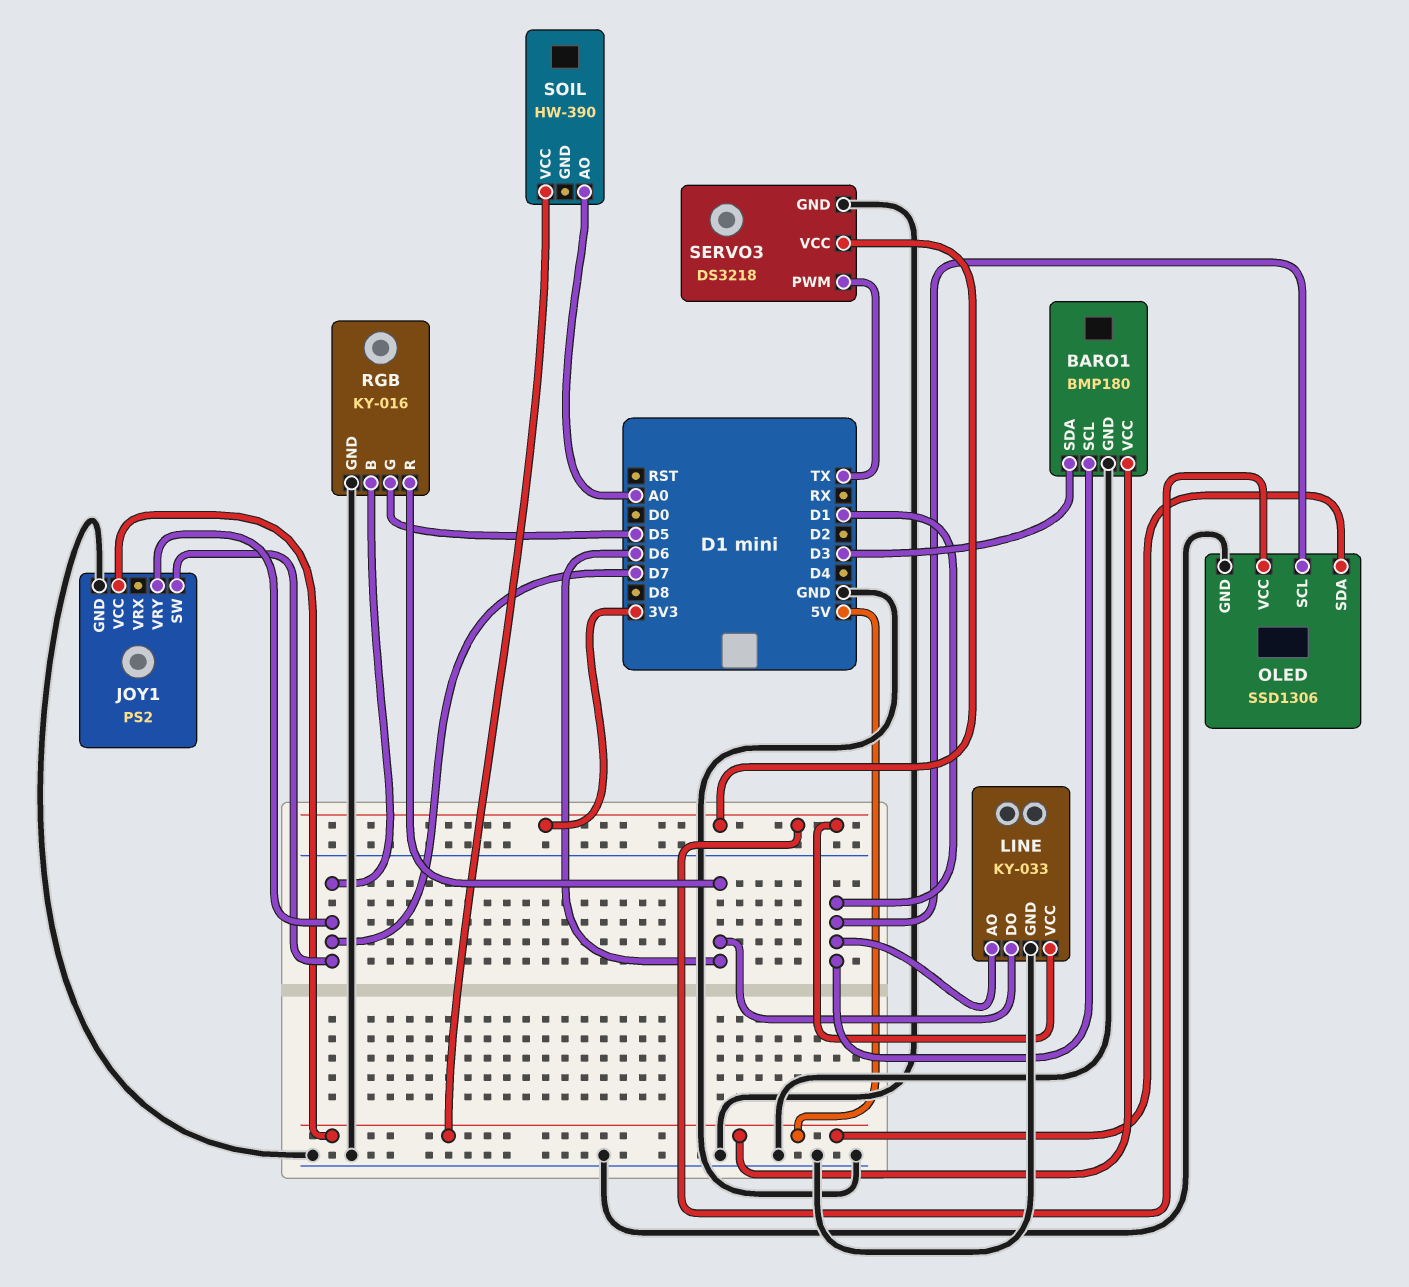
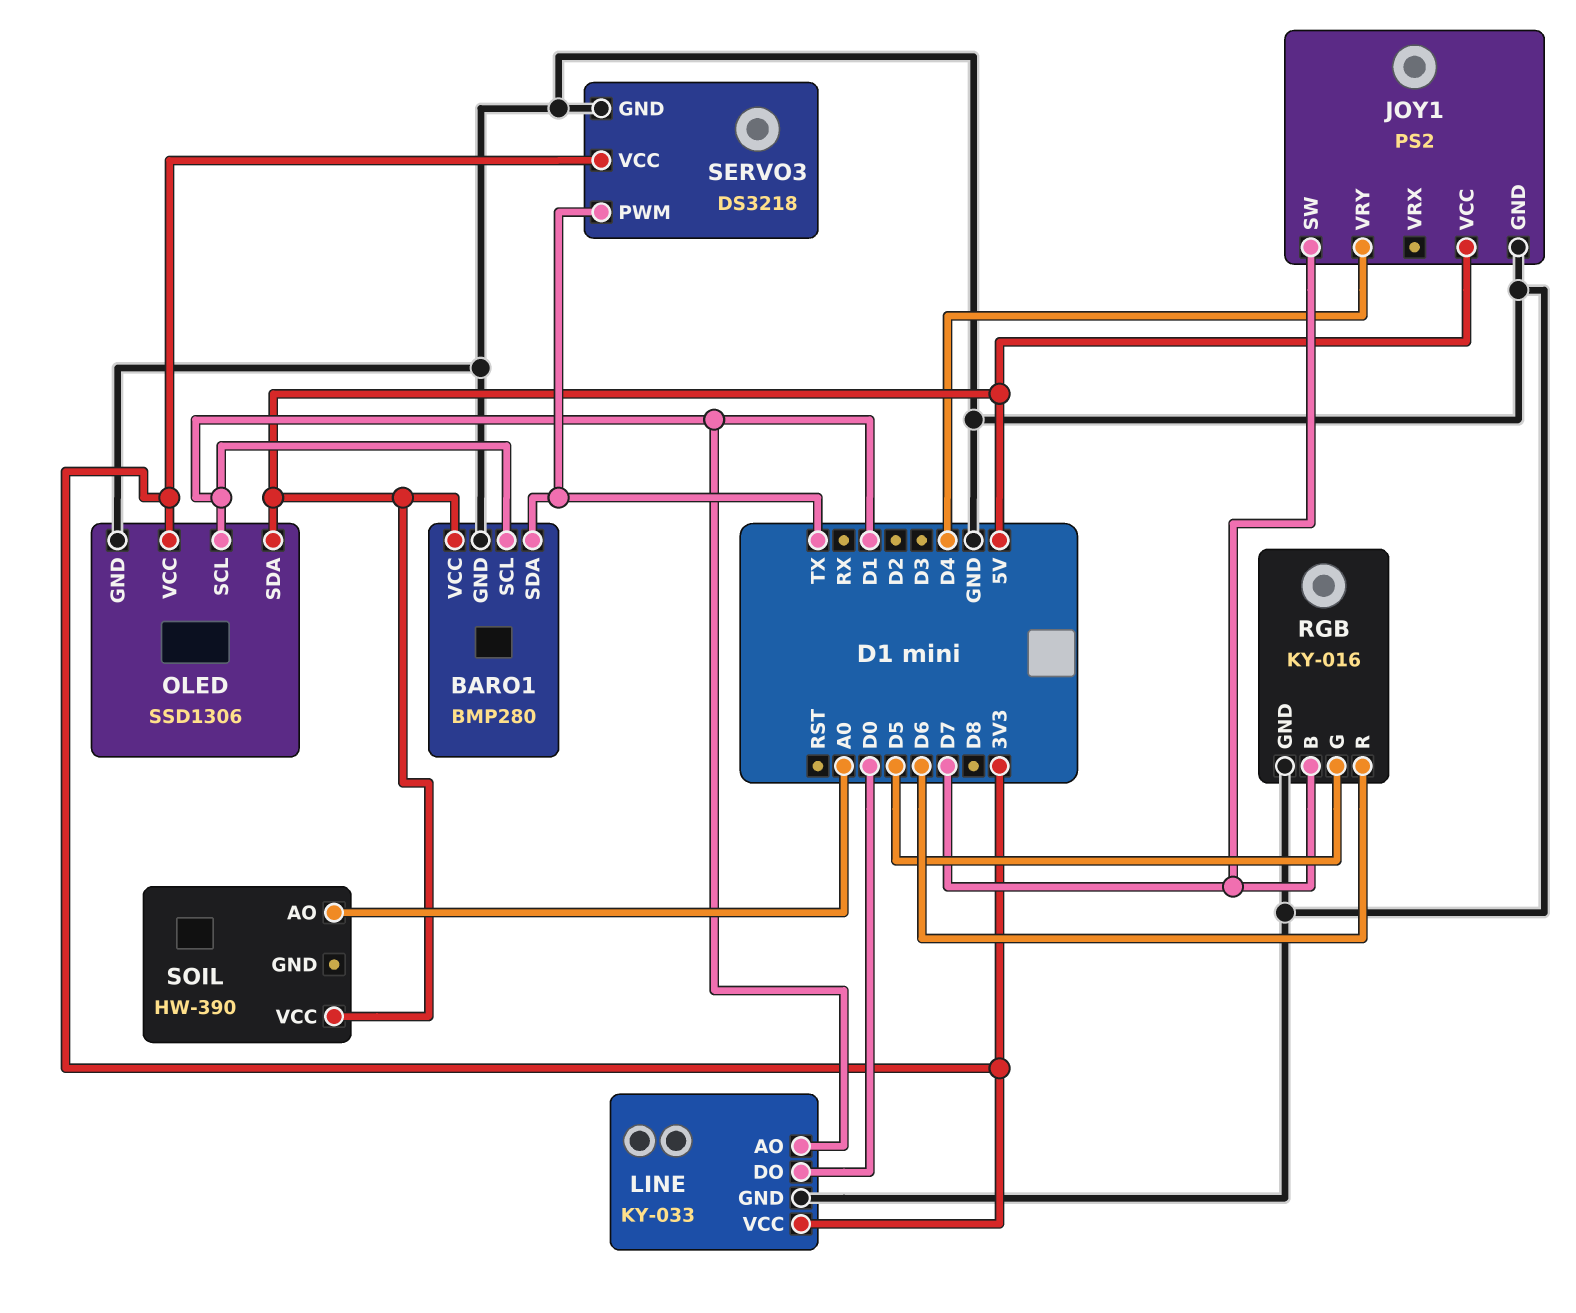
BARO1: BMP180 -> BMP280
BARO1 pin SDA: D3 -> TX
JOY1 pin VRY: D7 -> D4
LINE pin DO: D6 -> D0

